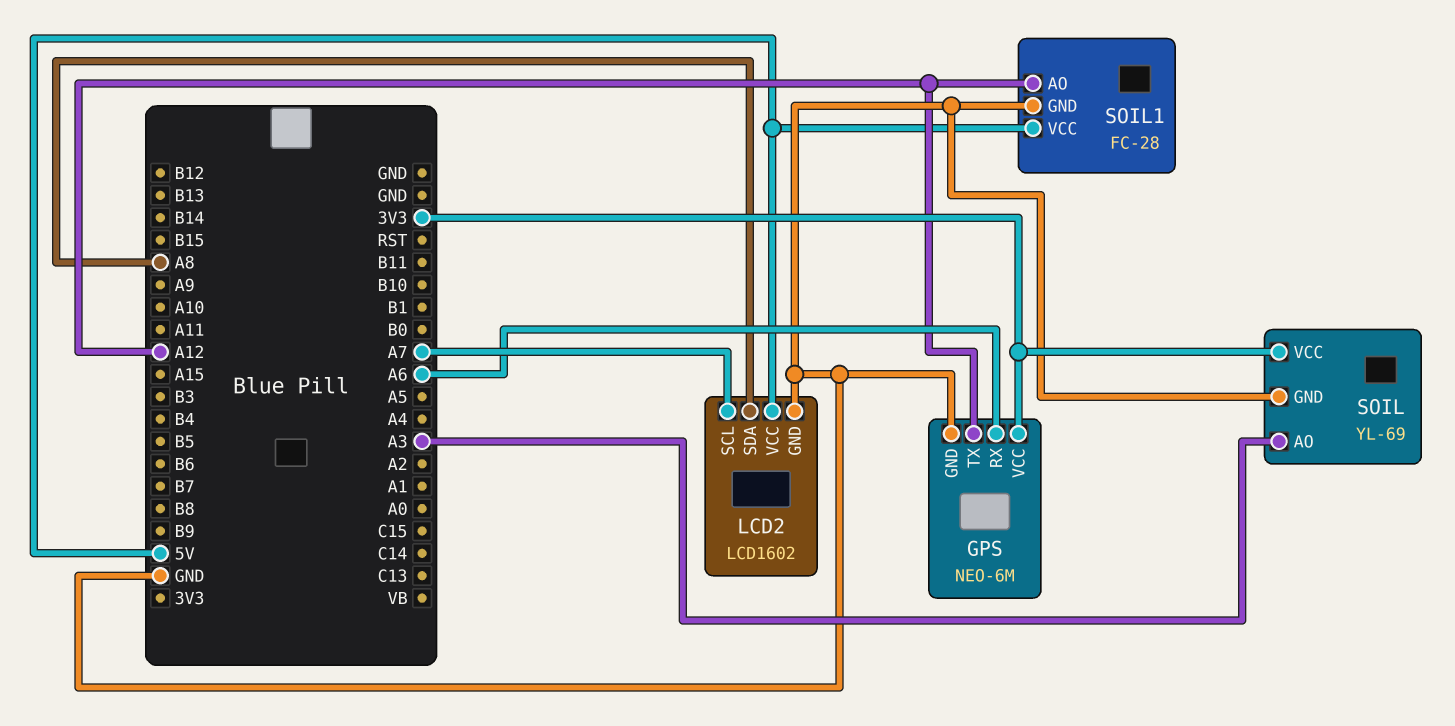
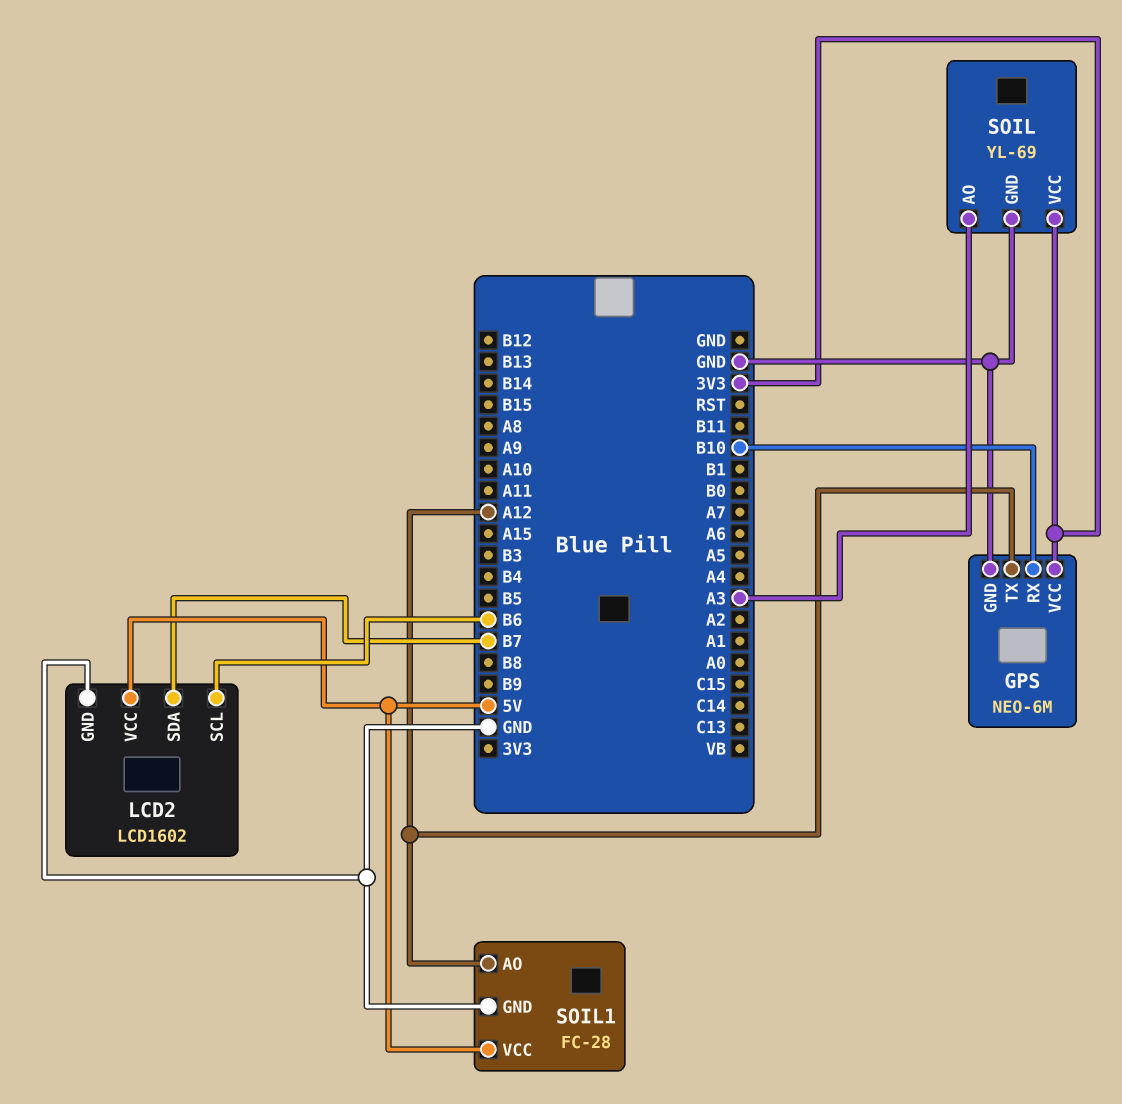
GPS pin RX: A6 -> B10
LCD2 pin SCL: A7 -> B6
LCD2 pin SDA: A8 -> B7

